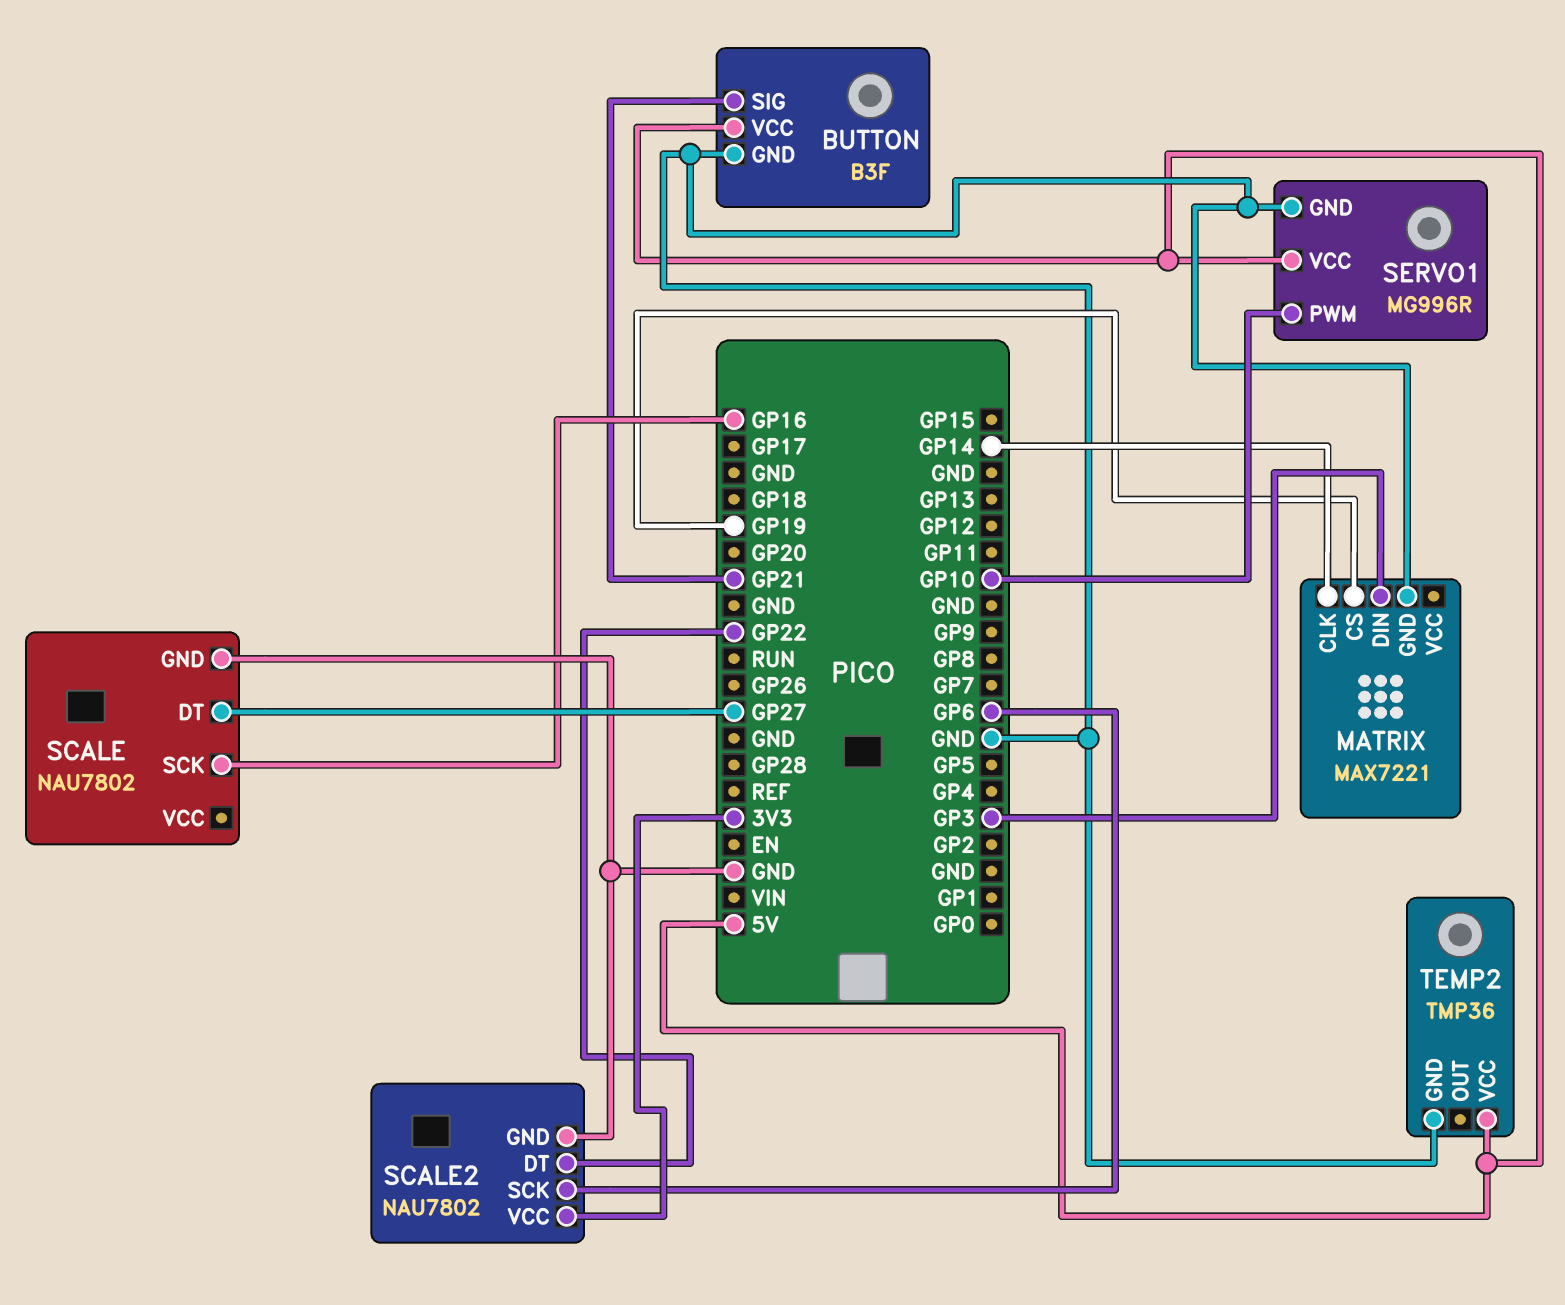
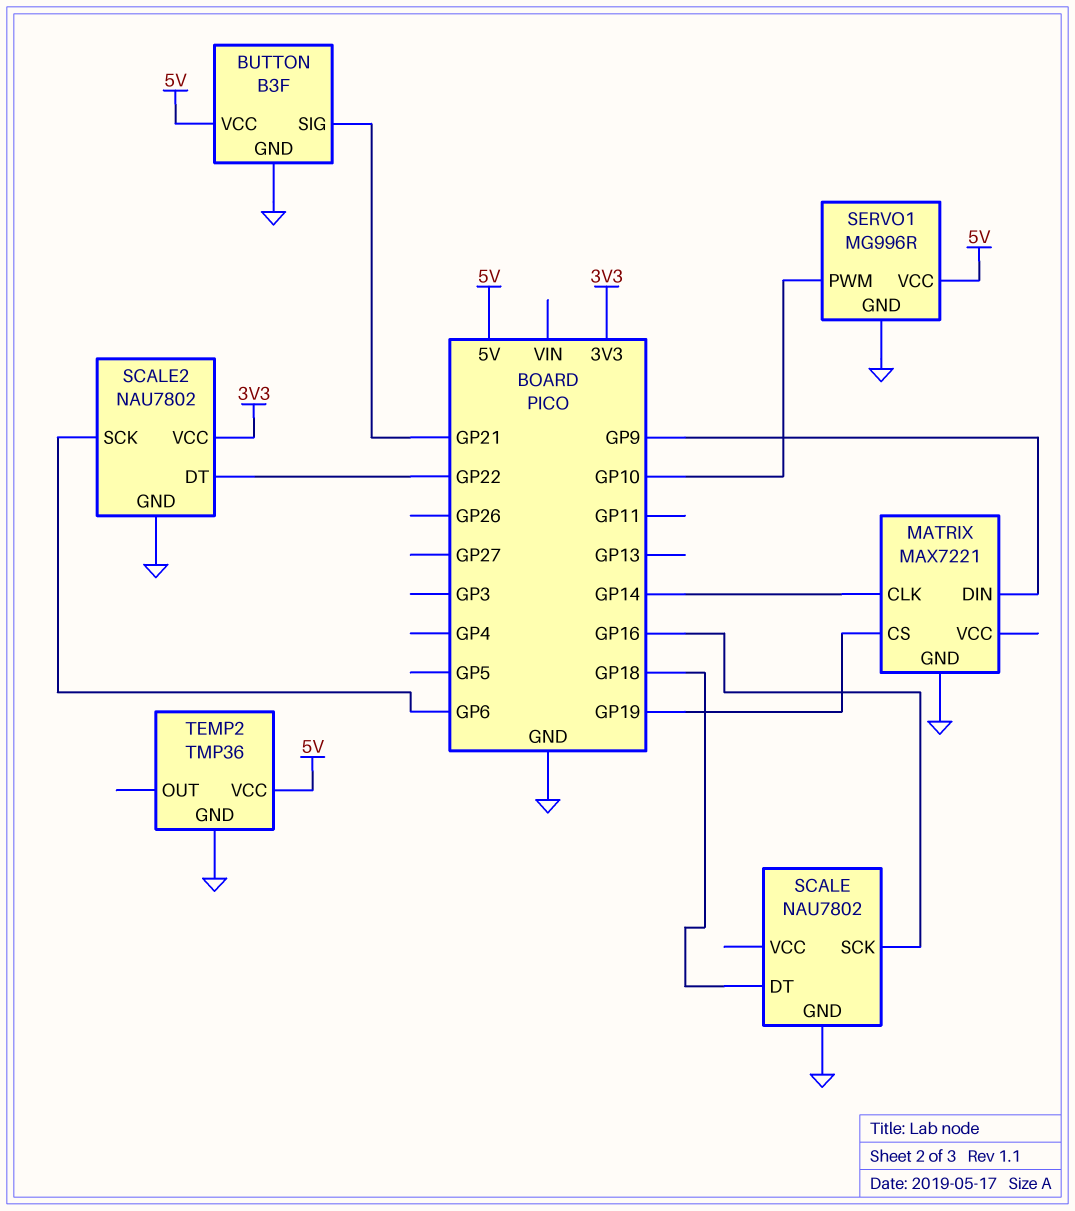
MATRIX pin DIN: GP3 -> GP9
SCALE pin DT: GP27 -> GP18

